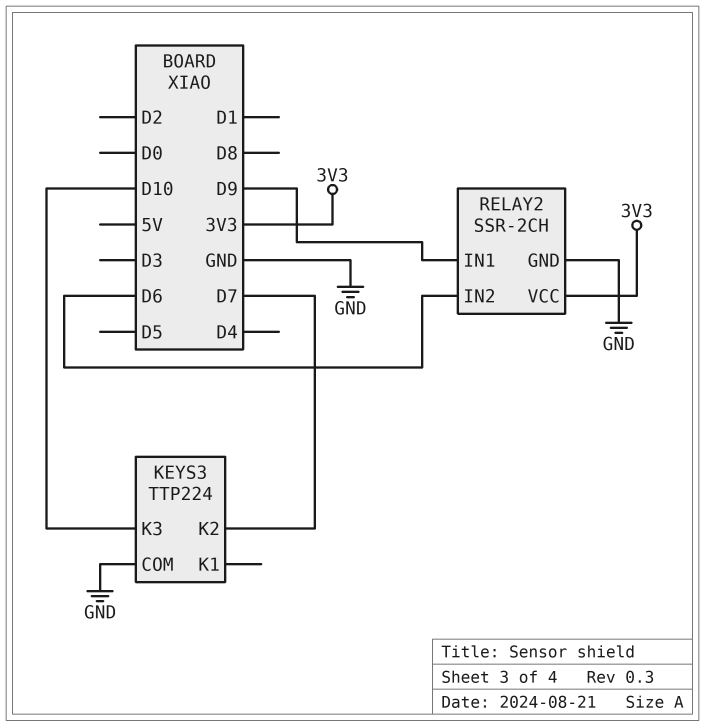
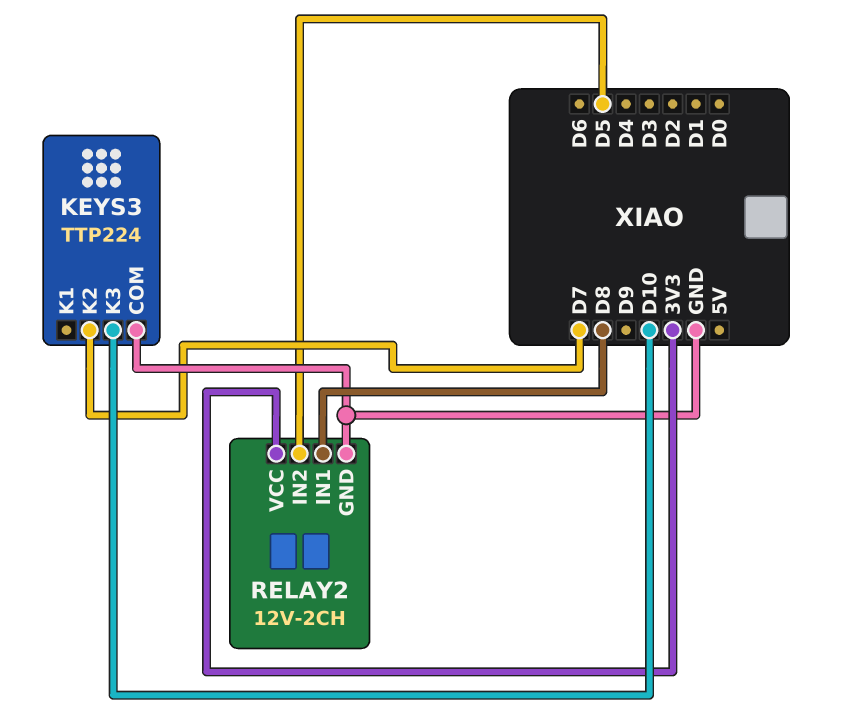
RELAY2: SSR-2CH -> 12V-2CH
RELAY2 pin IN1: D9 -> D8
RELAY2 pin IN2: D6 -> D5

